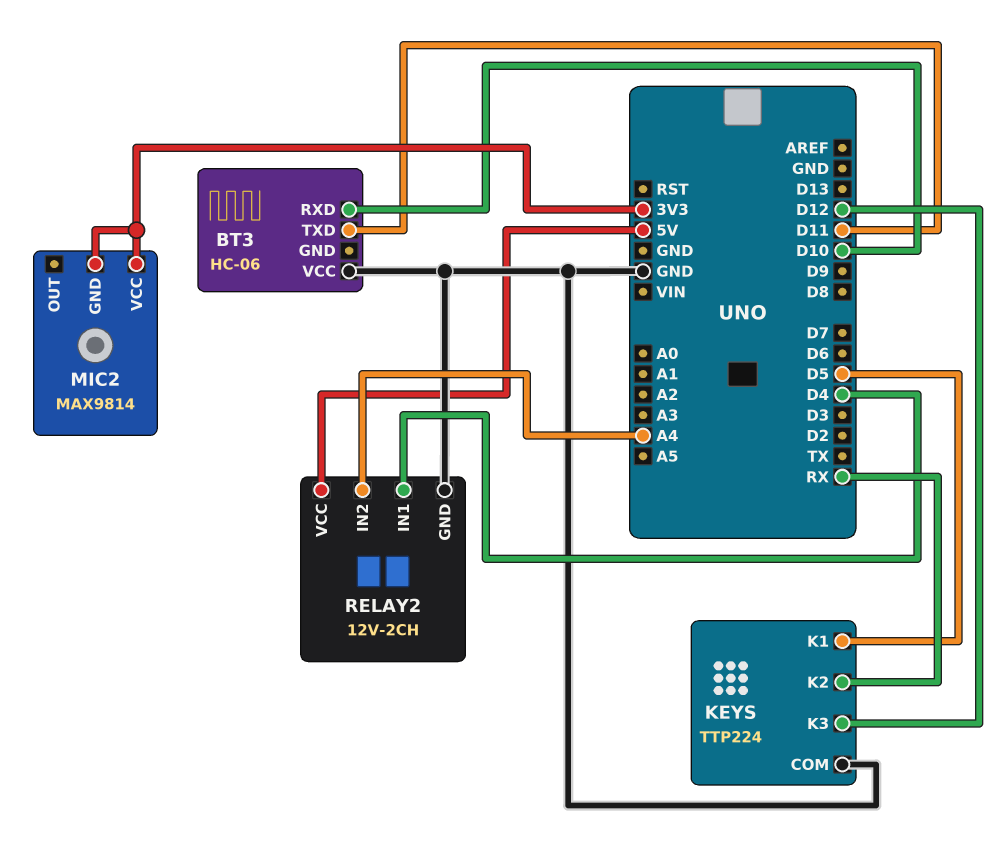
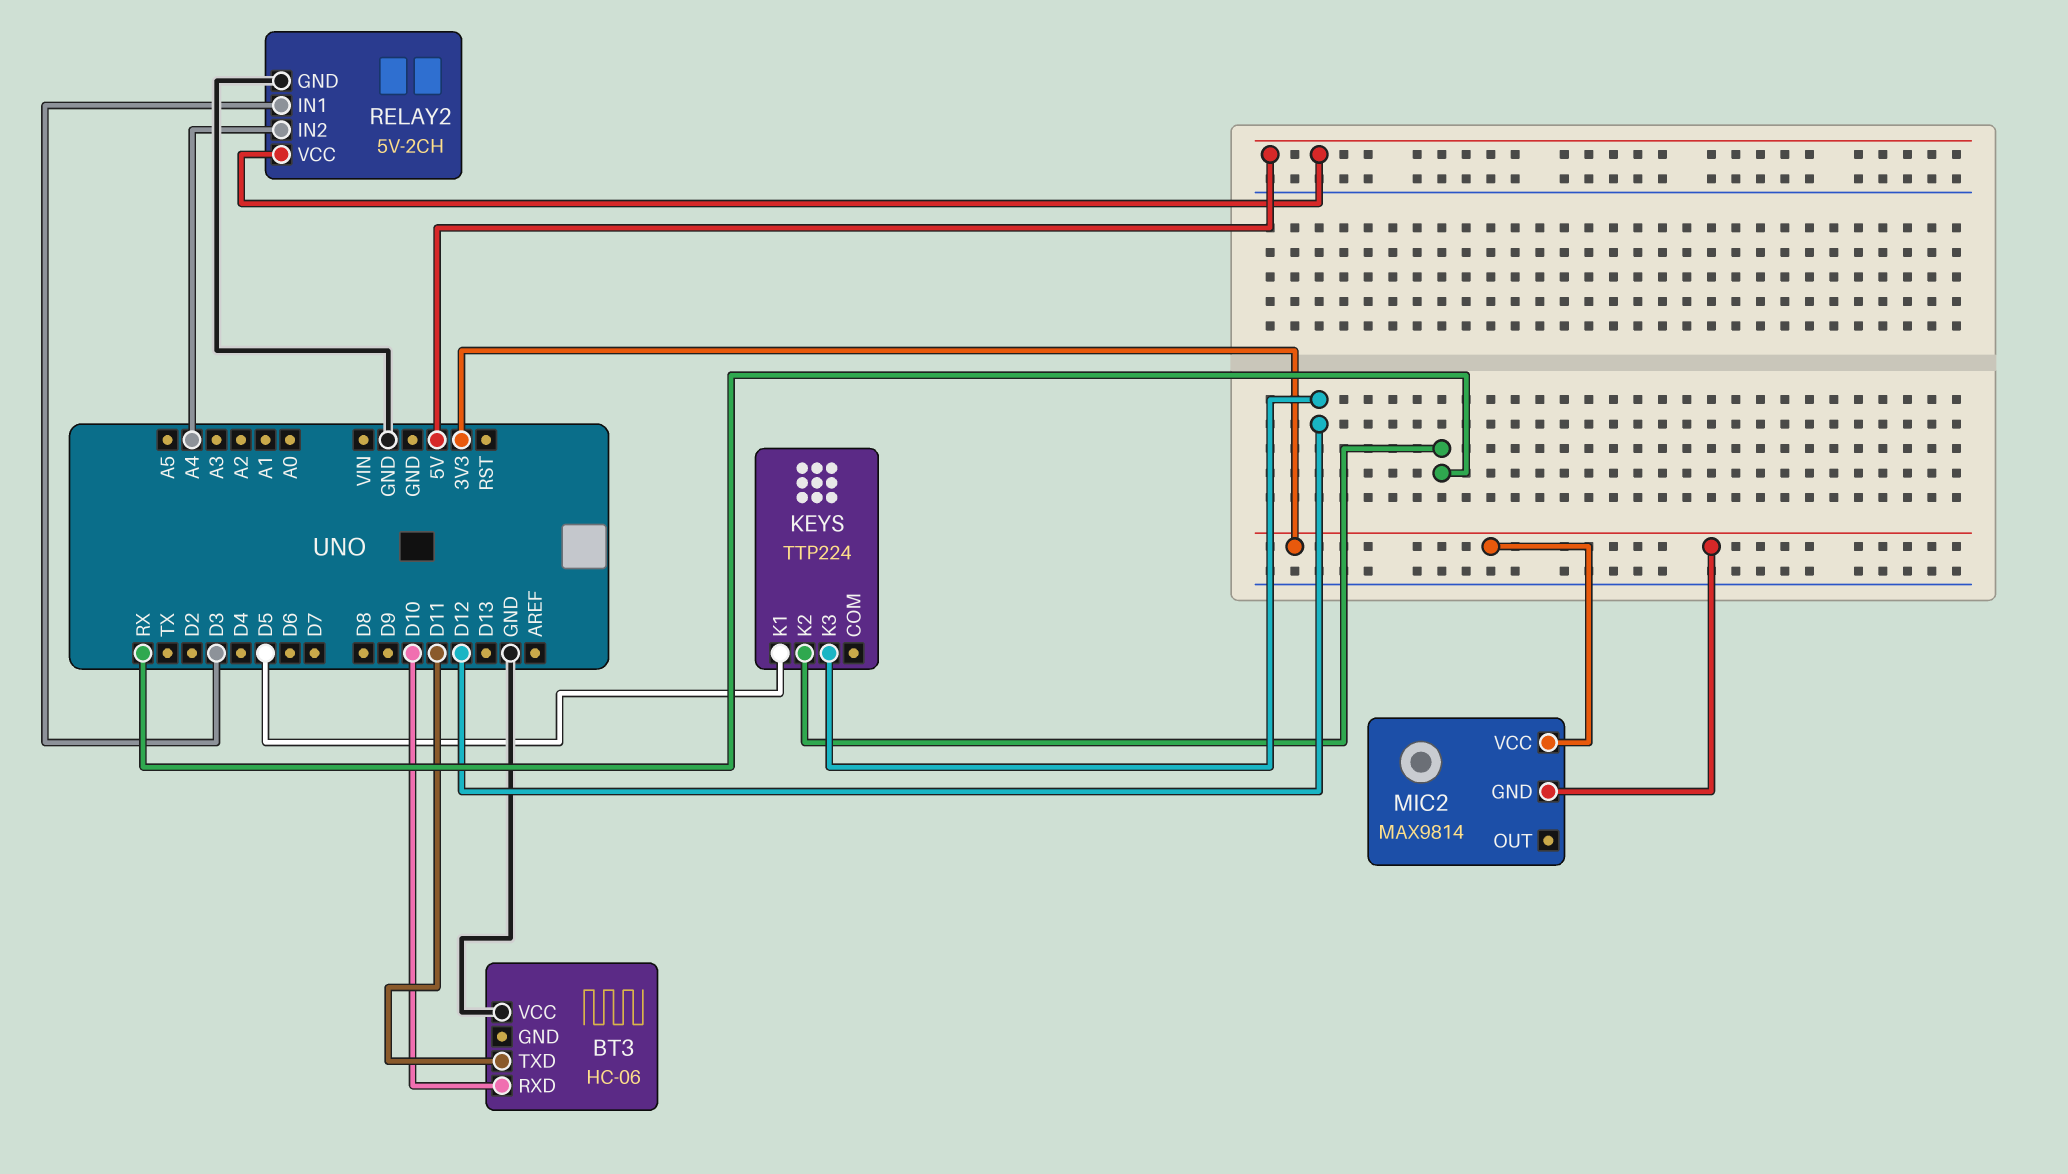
KEYS pin COM: GND -> none
RELAY2: 12V-2CH -> 5V-2CH
RELAY2 pin IN1: D4 -> D3

